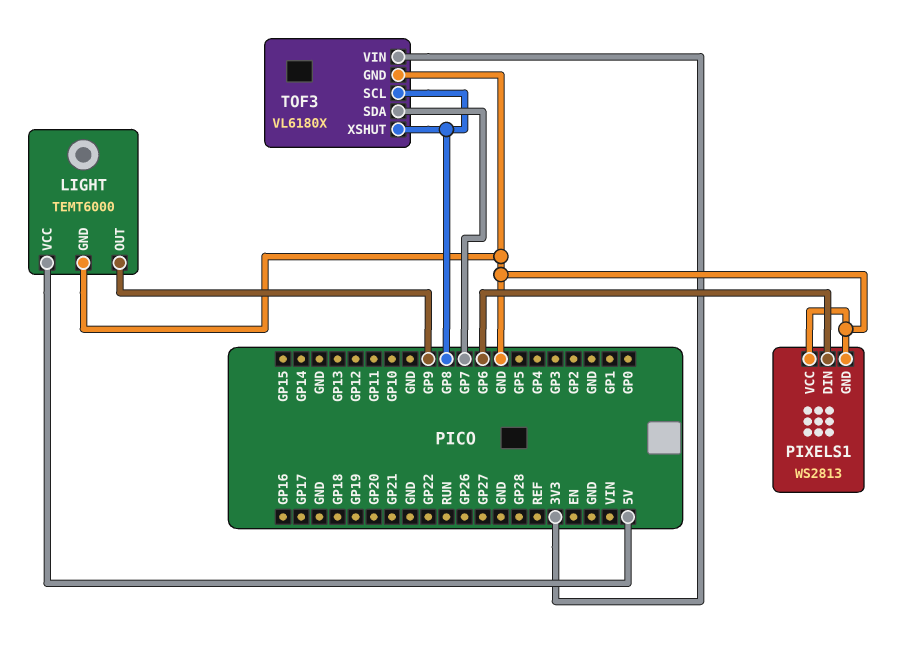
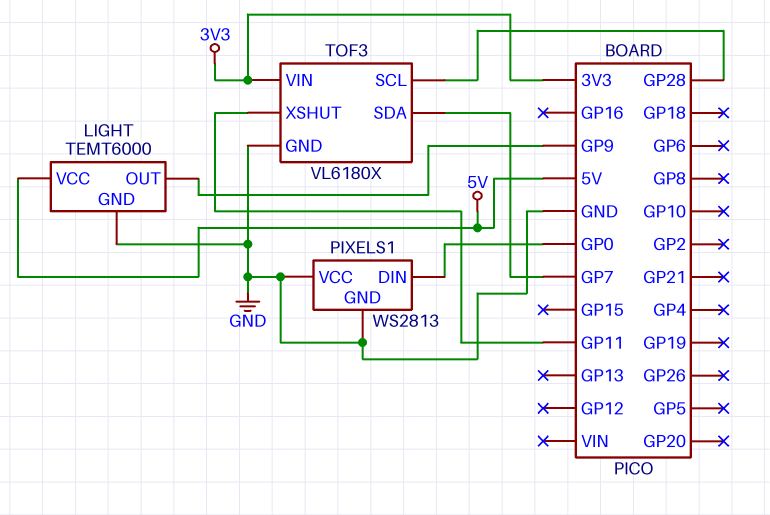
PIXELS1 pin DIN: GP6 -> GP0
TOF3 pin SCL: GP8 -> GP28
TOF3 pin XSHUT: GP8 -> GP11

